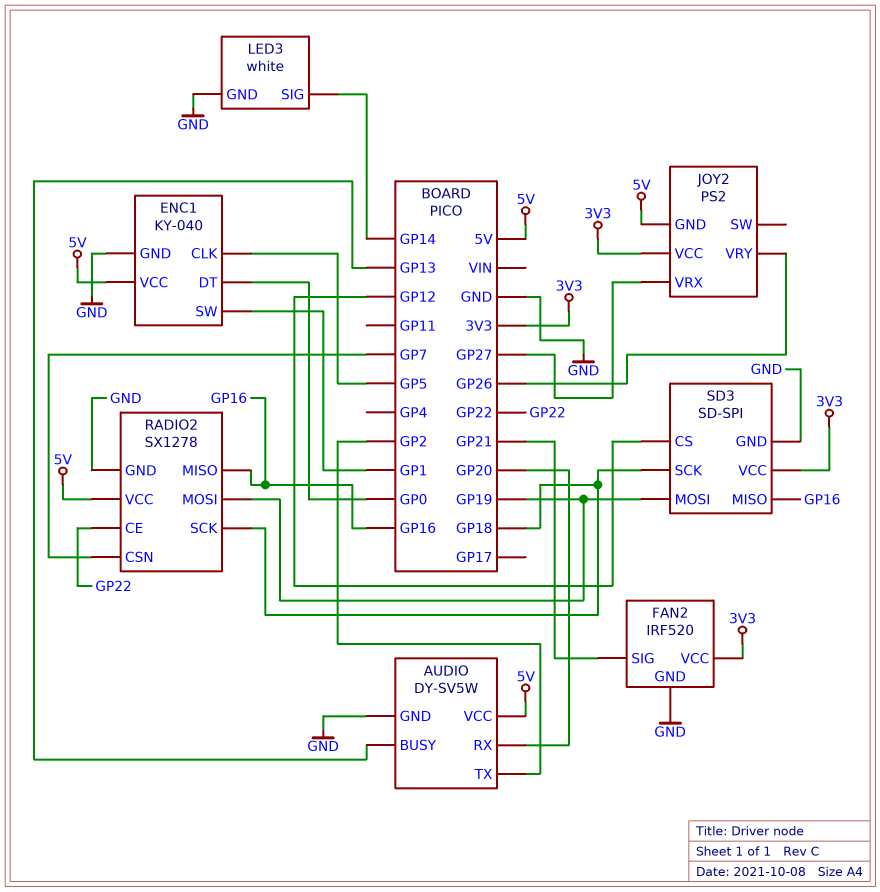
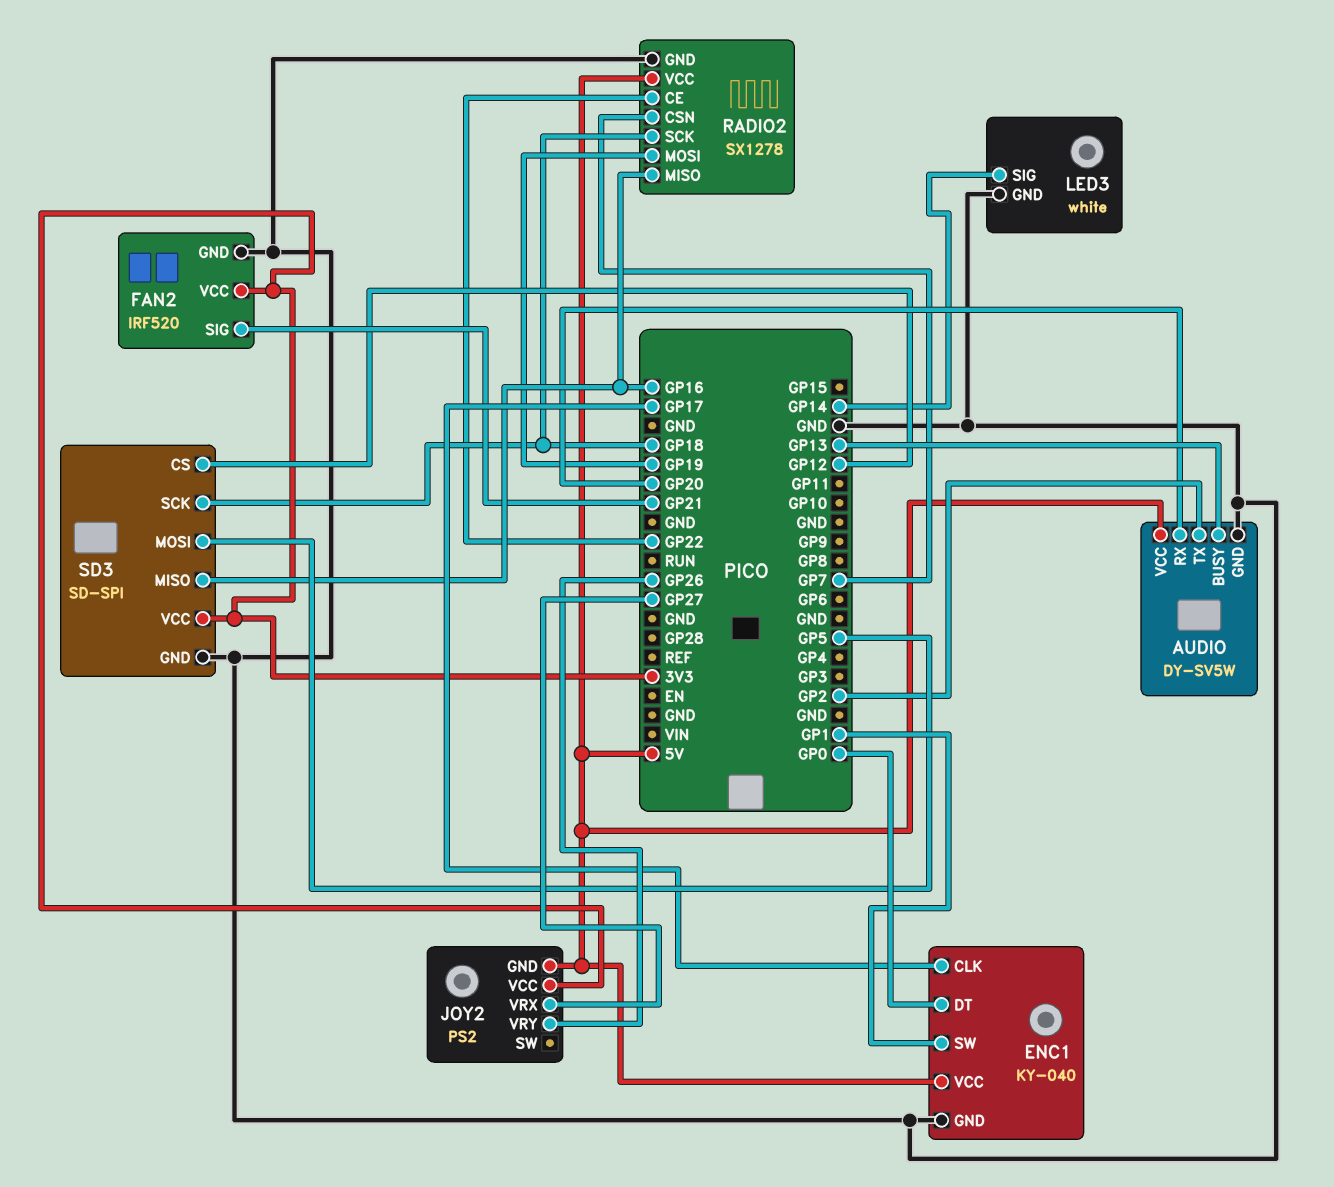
ENC1 pin CLK: GP5 -> GP17
SD3 pin MOSI: GP19 -> GP5

